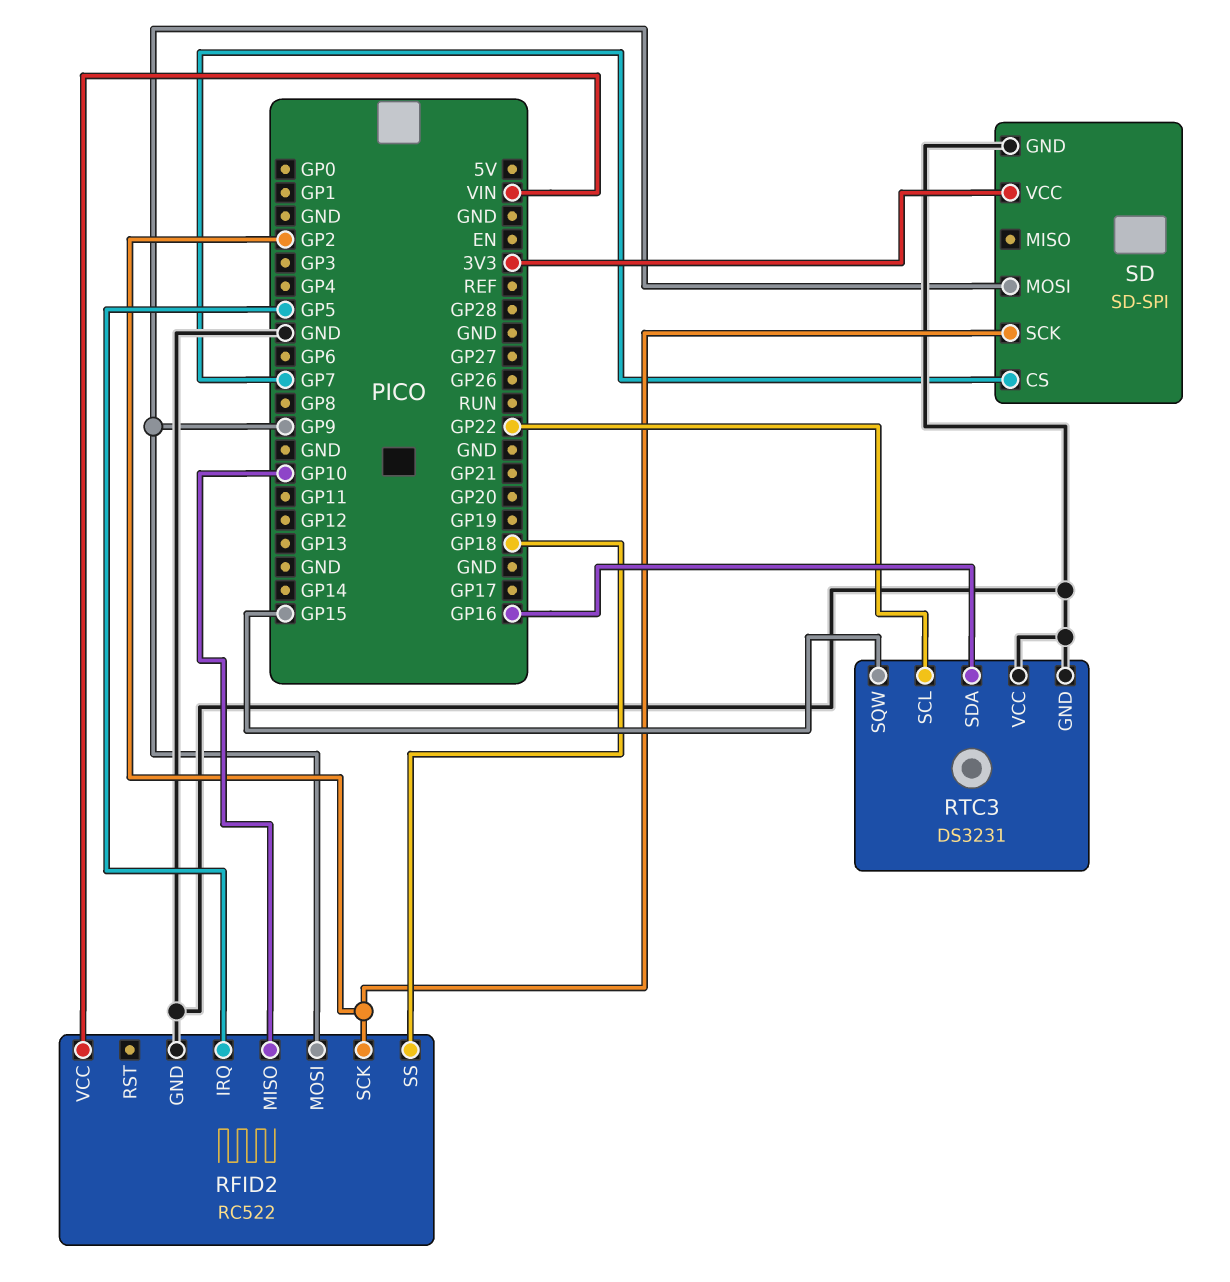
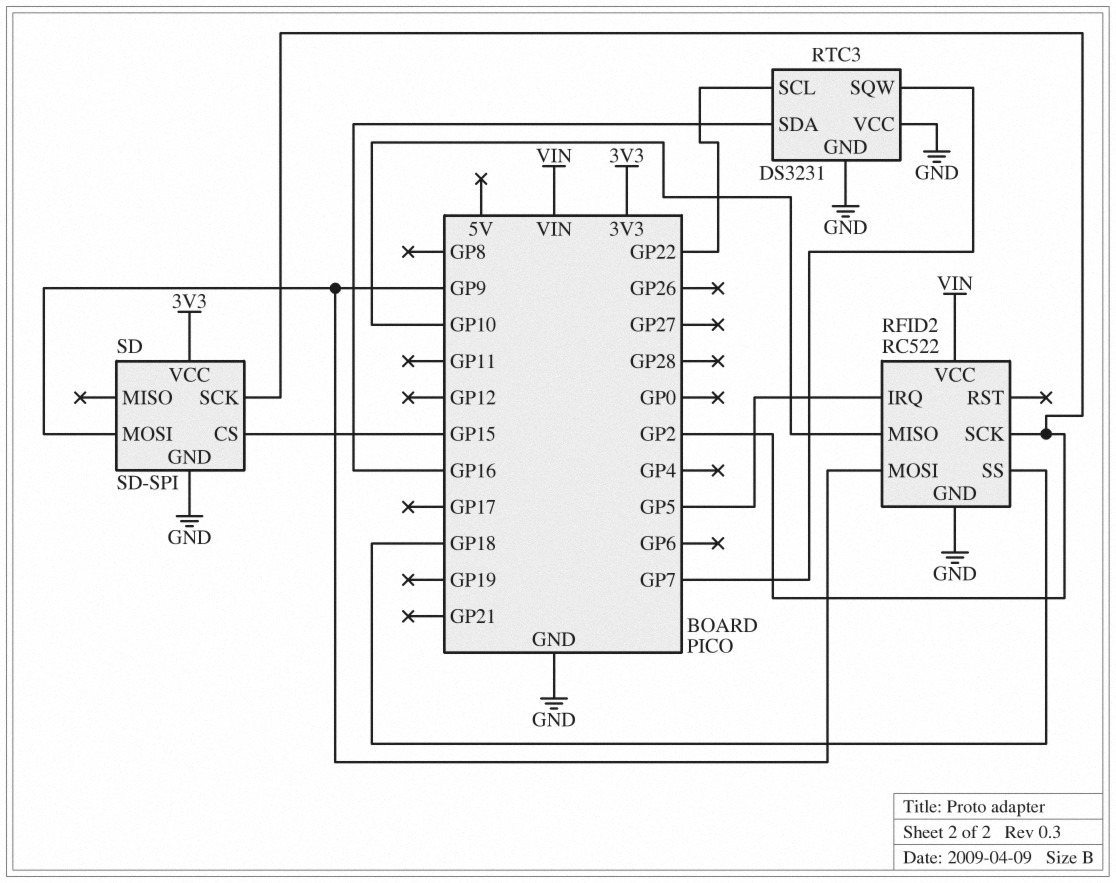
RTC3 pin SQW: GP15 -> GP7
SD pin CS: GP7 -> GP15

